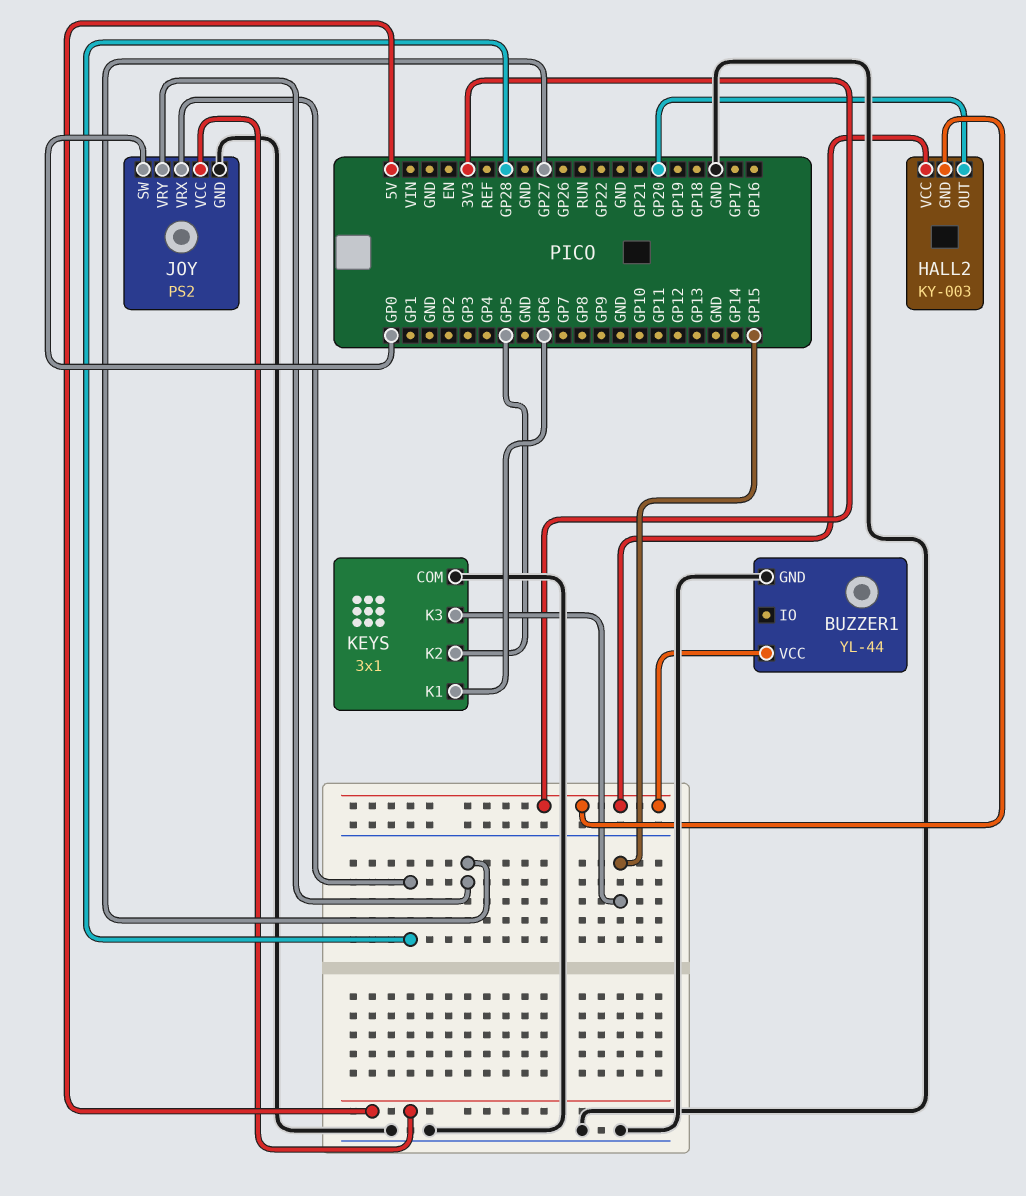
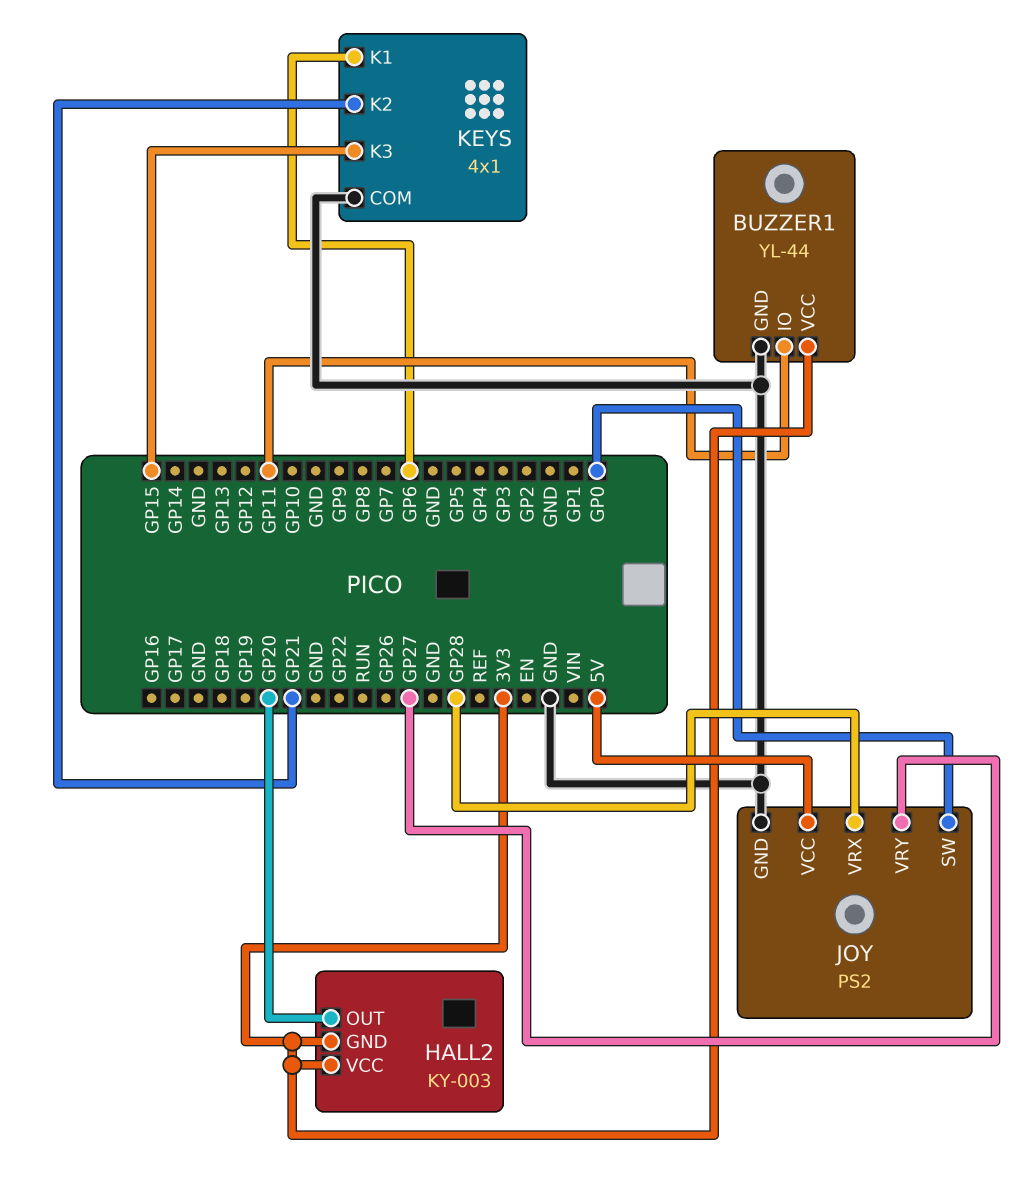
BUZZER1 pin IO: none -> GP11
KEYS: 3x1 -> 4x1
KEYS pin K2: GP5 -> GP21

